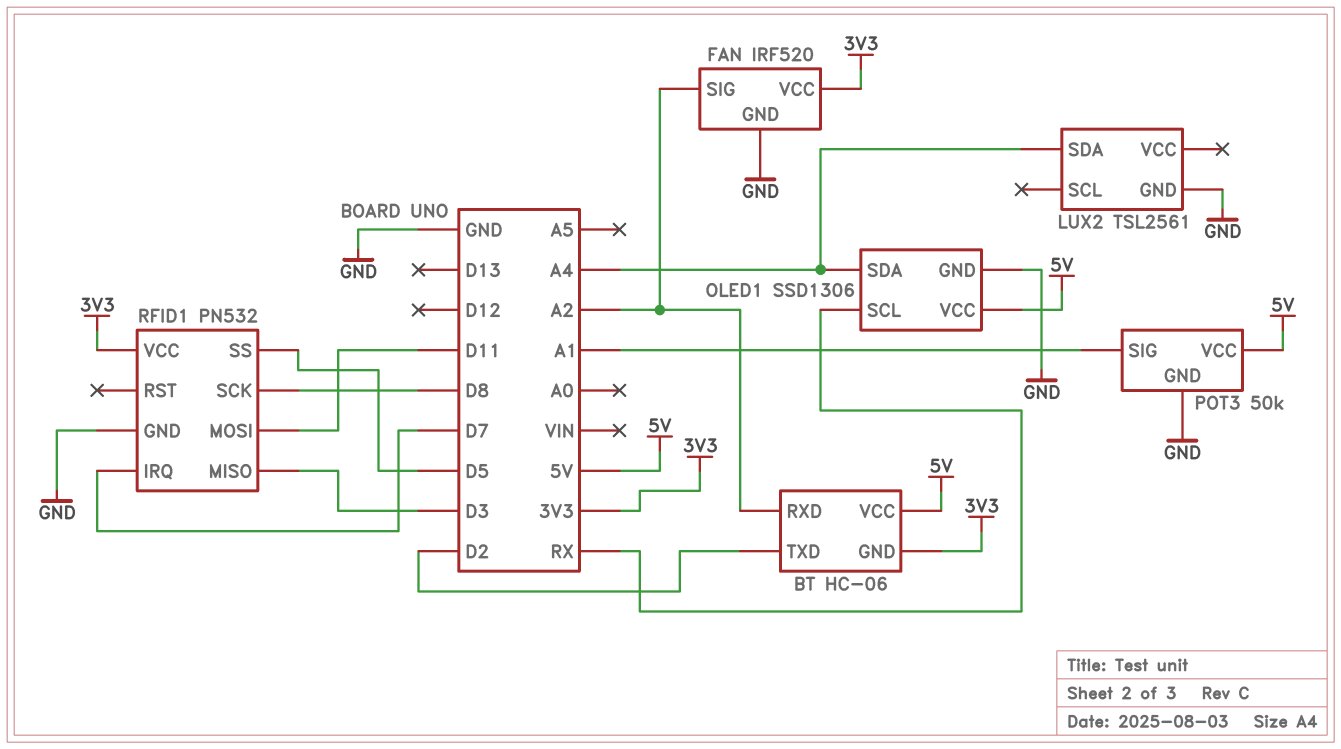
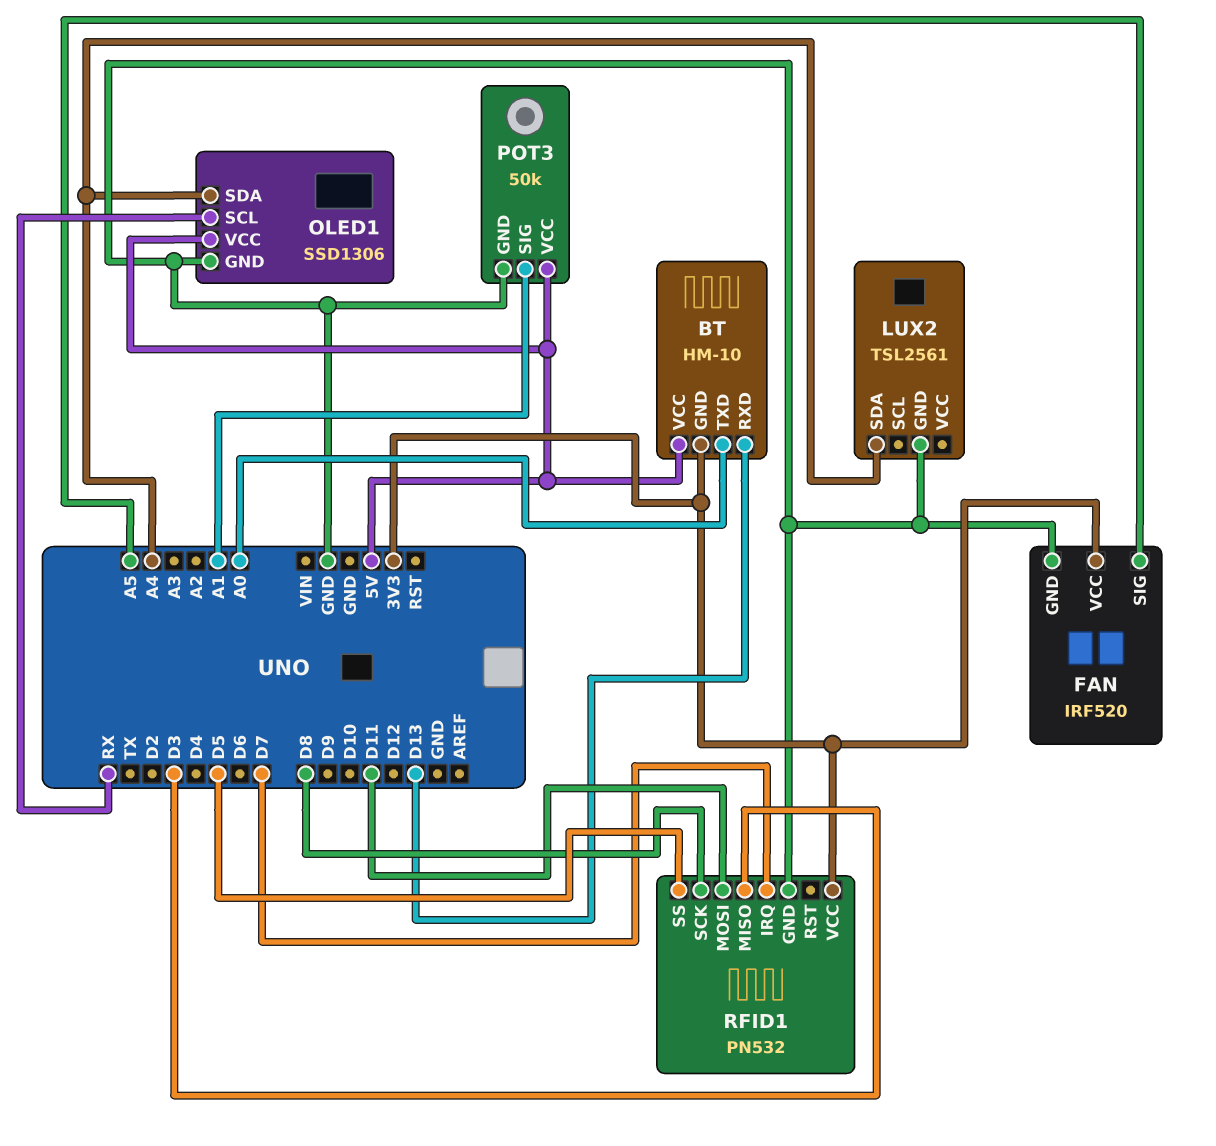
BT: HC-06 -> HM-10
BT pin RXD: A2 -> D13
BT pin TXD: D2 -> A0
FAN pin SIG: A2 -> A5

